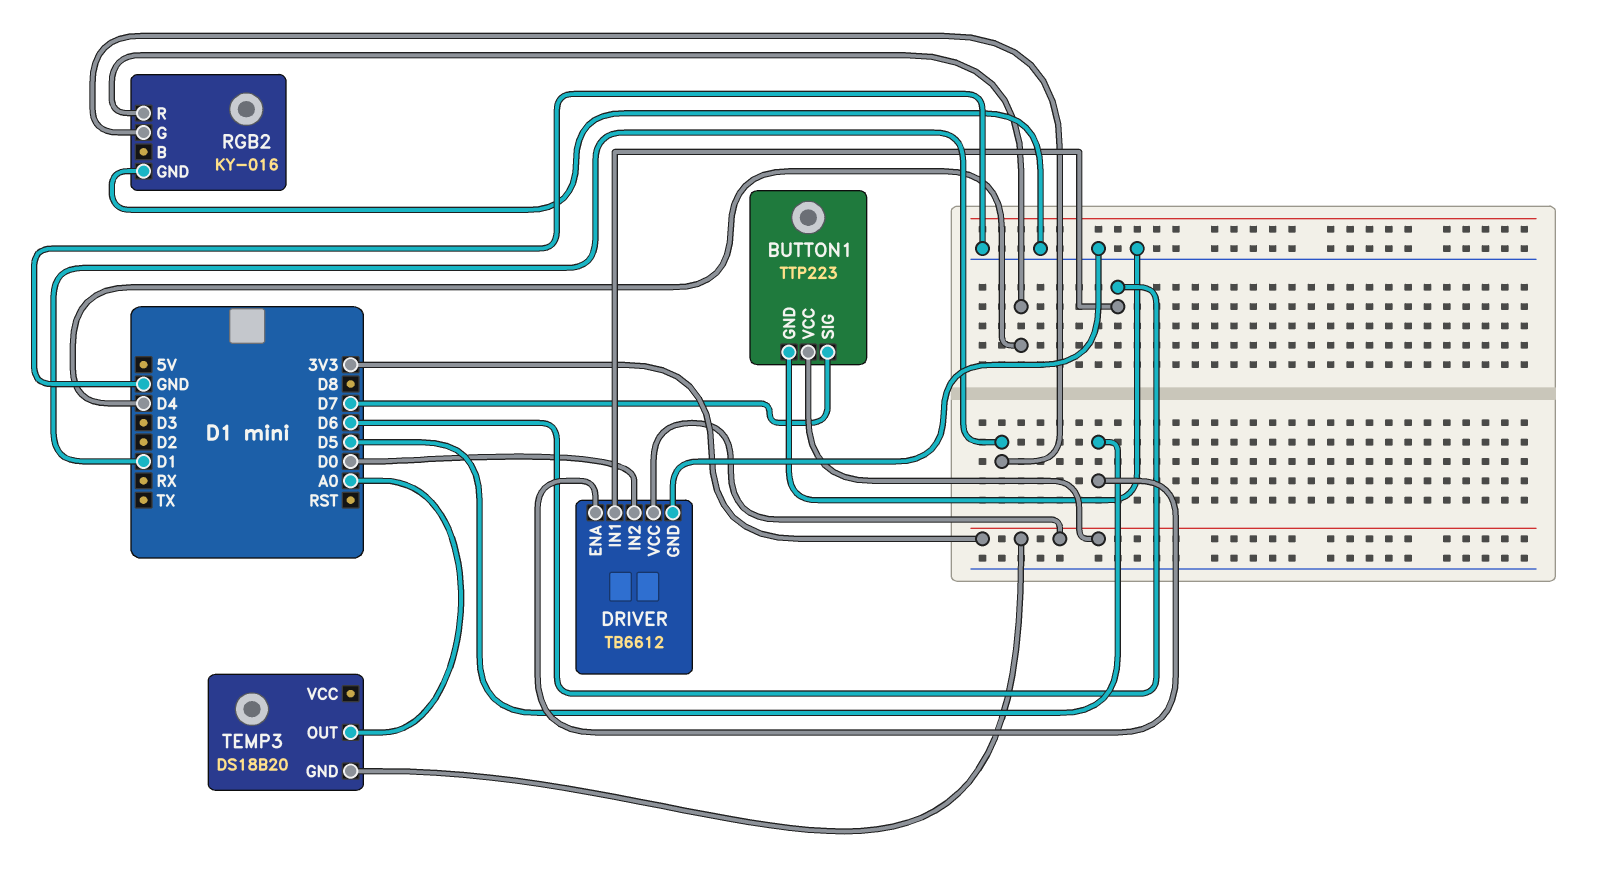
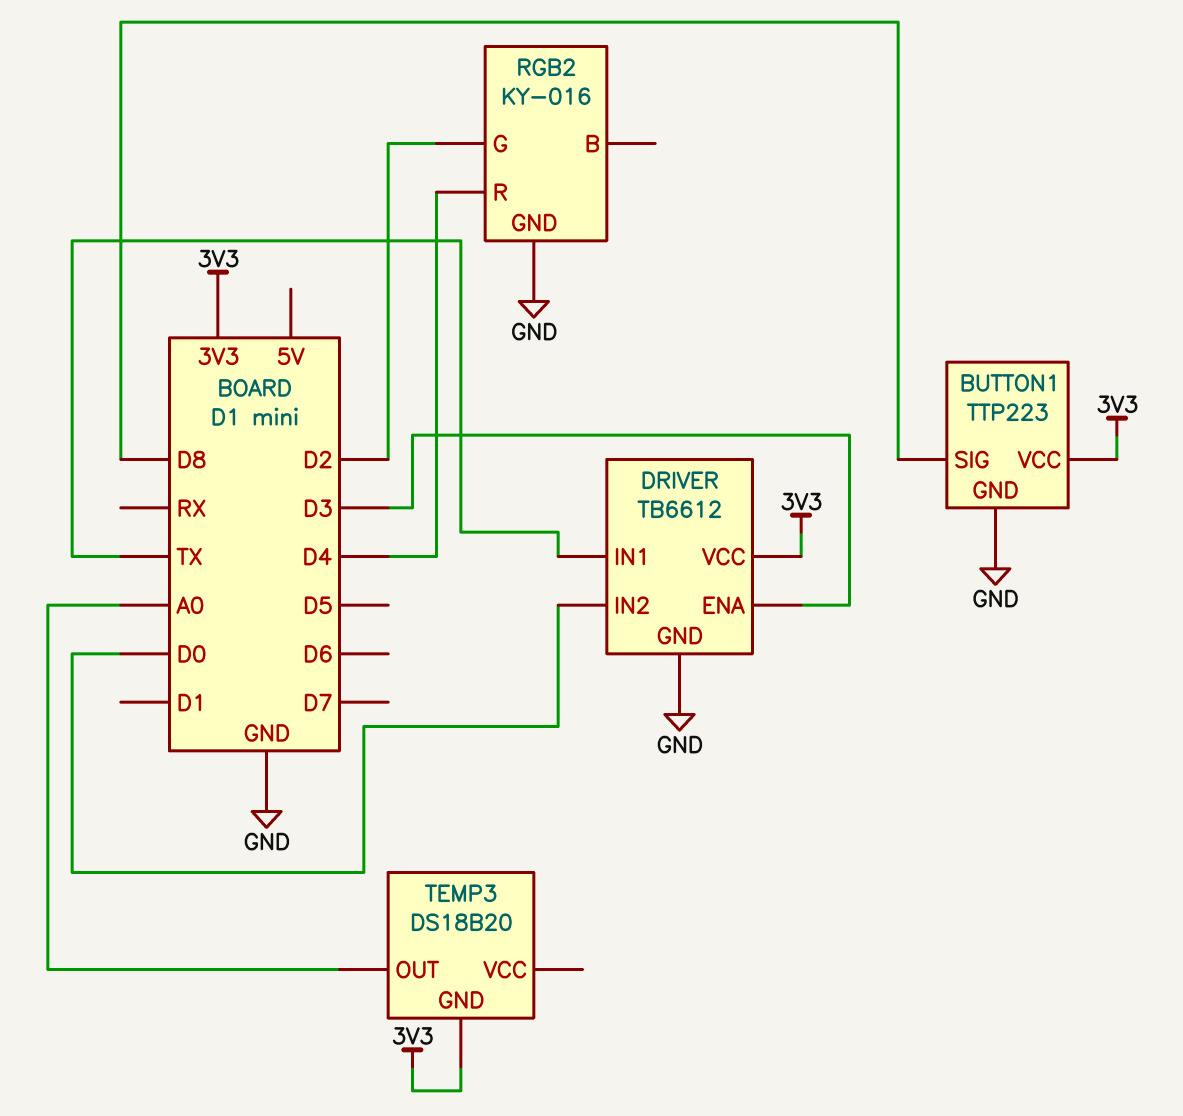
BUTTON1 pin SIG: D7 -> D8
DRIVER pin ENA: D5 -> D3
DRIVER pin IN1: D6 -> TX
RGB2 pin G: D1 -> D2

